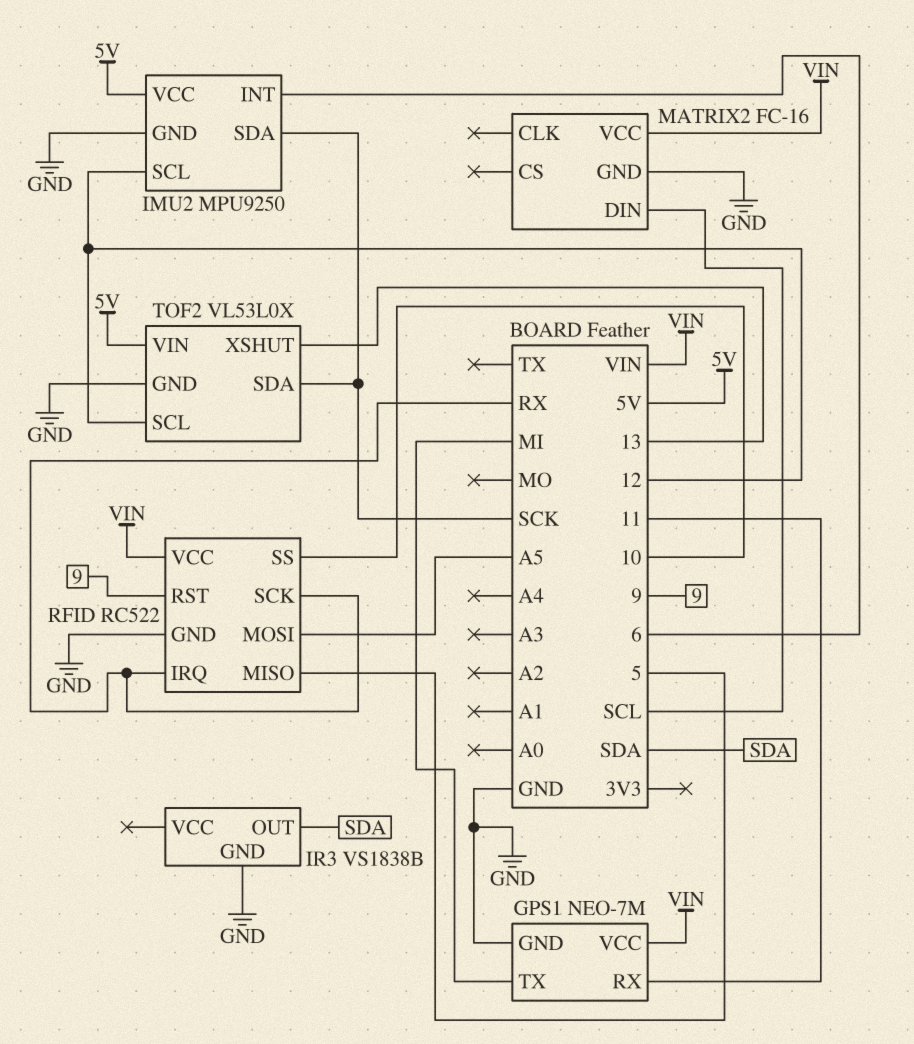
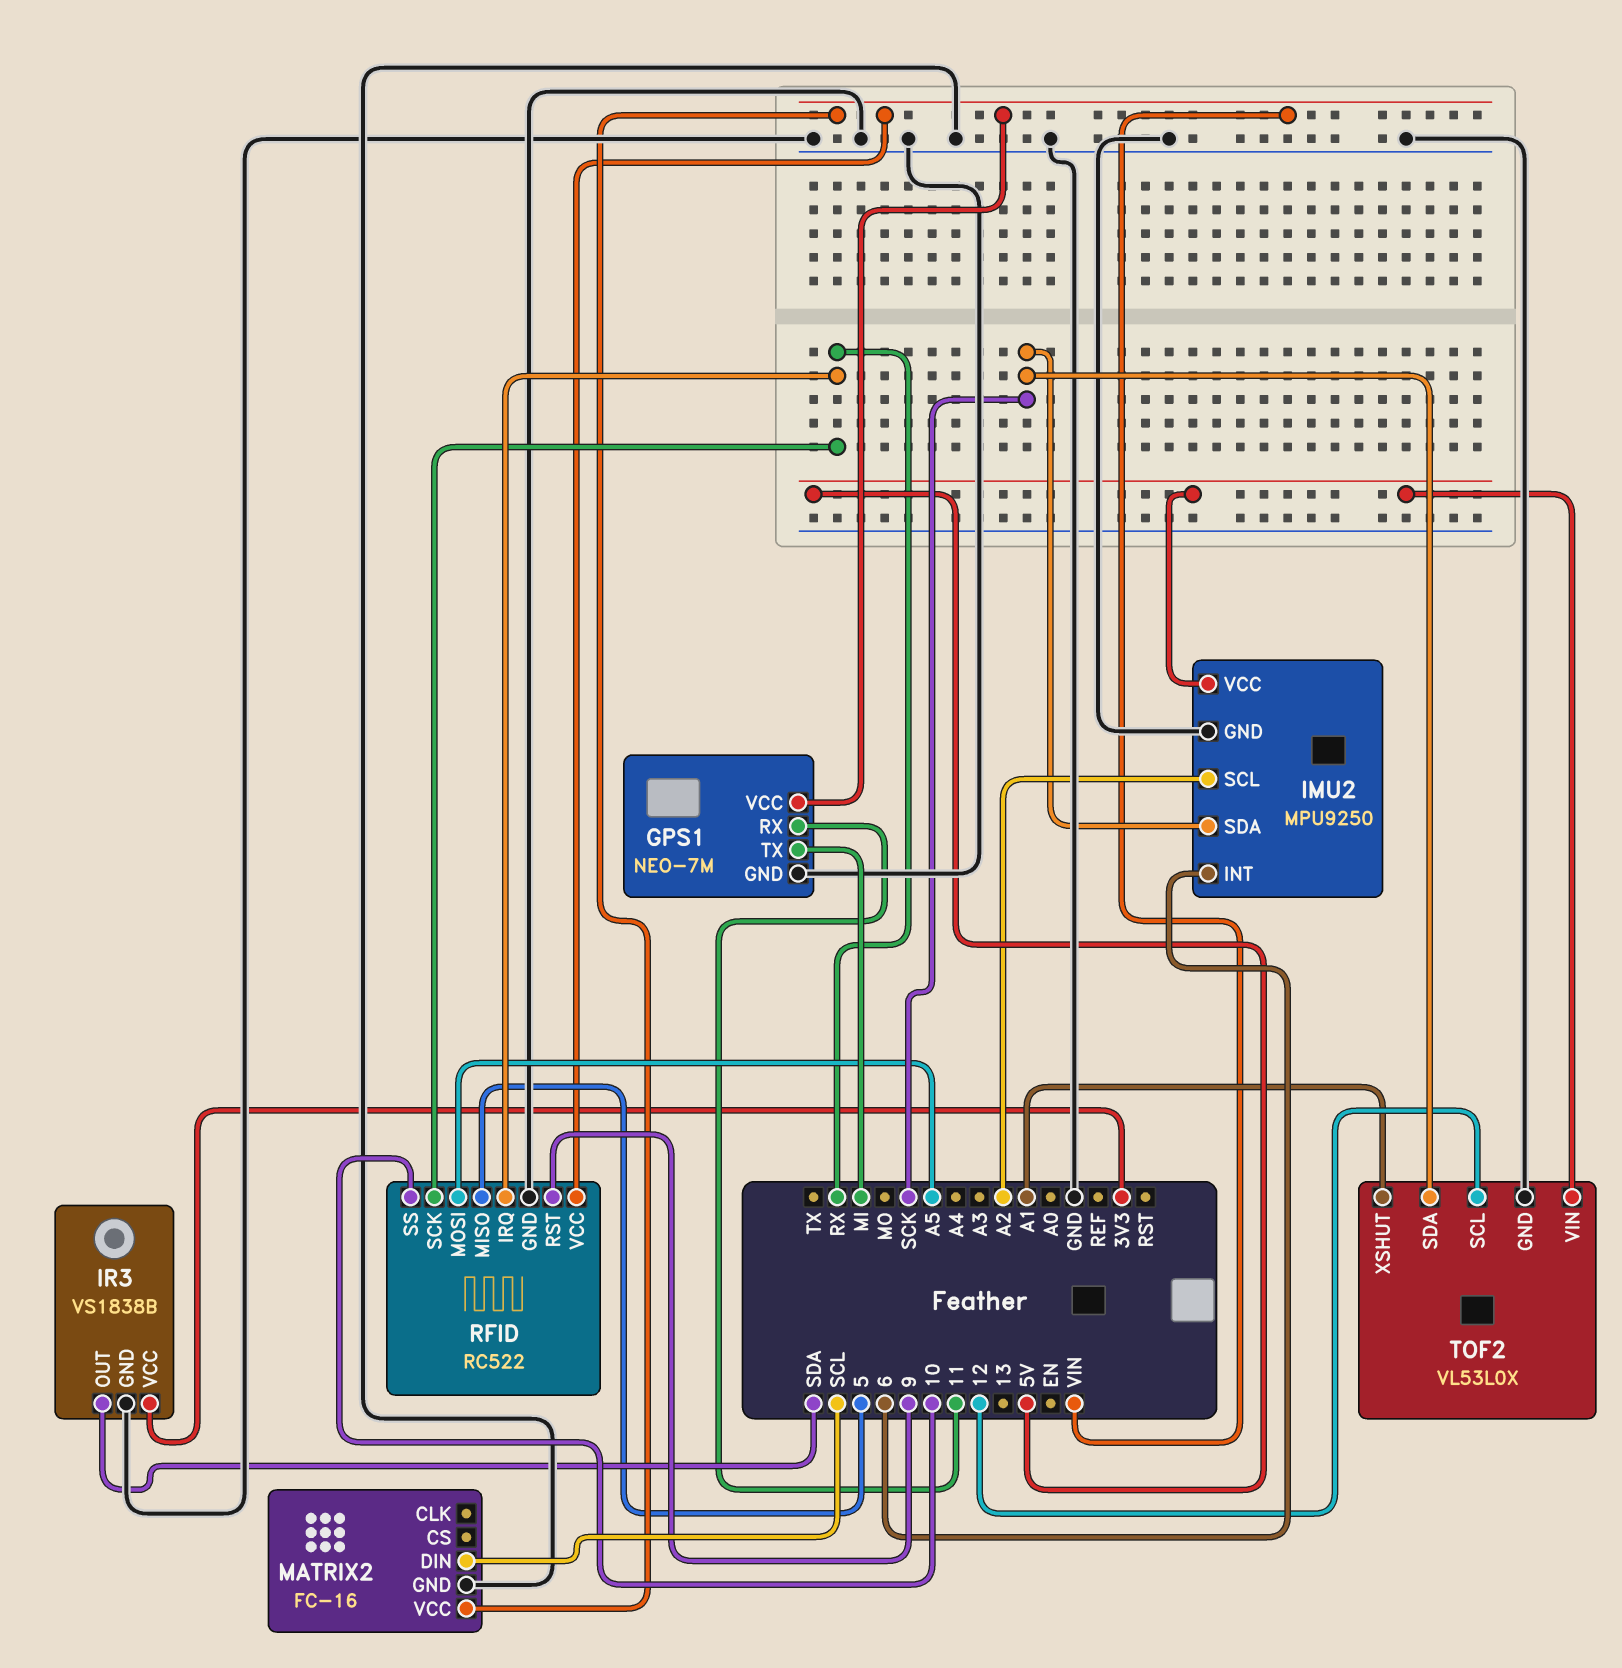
IMU2 pin SCL: 12 -> A2
IR3 pin VCC: none -> 3V3
TOF2 pin XSHUT: 13 -> A1

